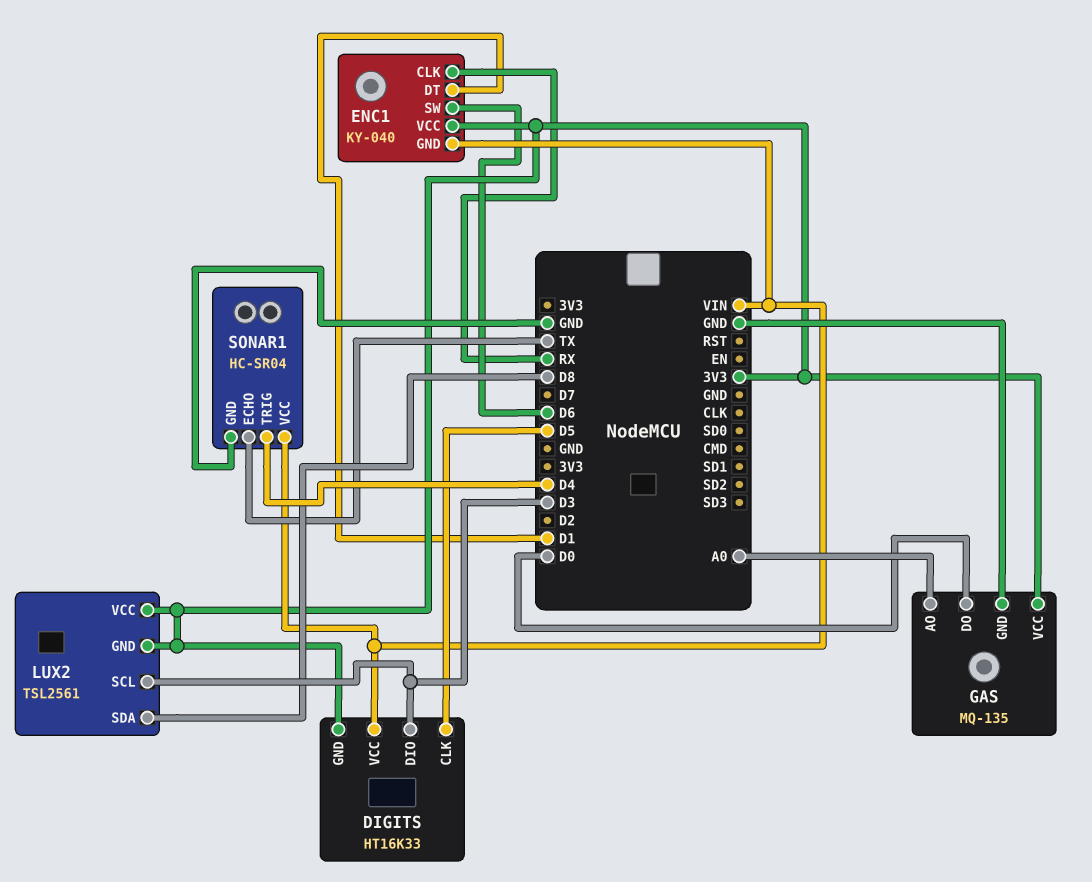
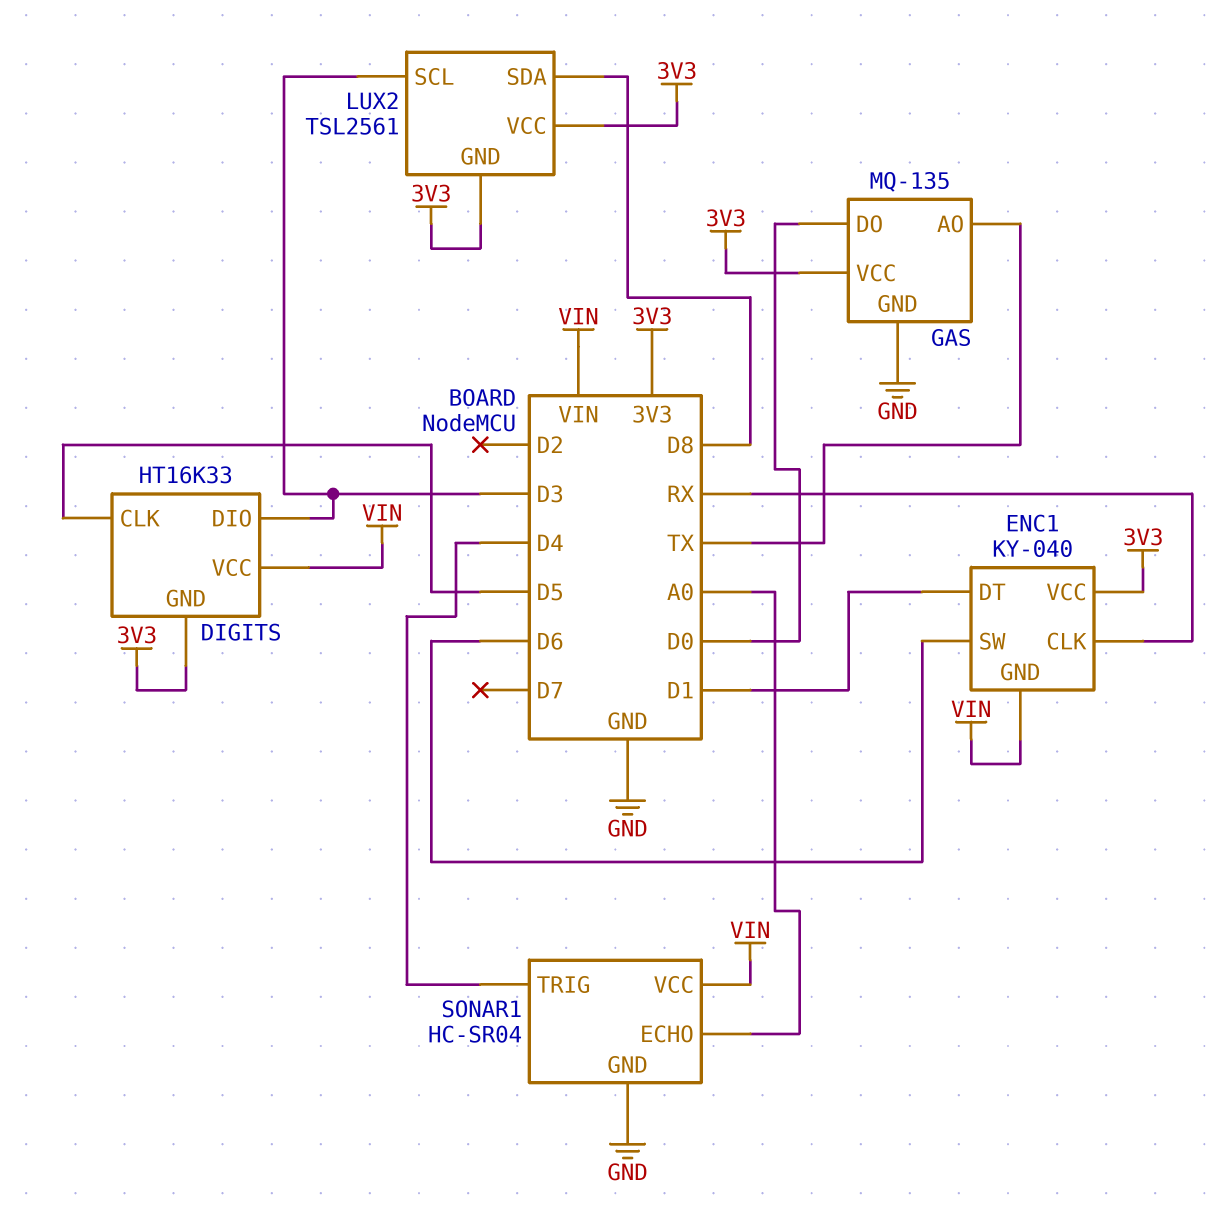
GAS pin AO: A0 -> TX
SONAR1 pin ECHO: TX -> A0

